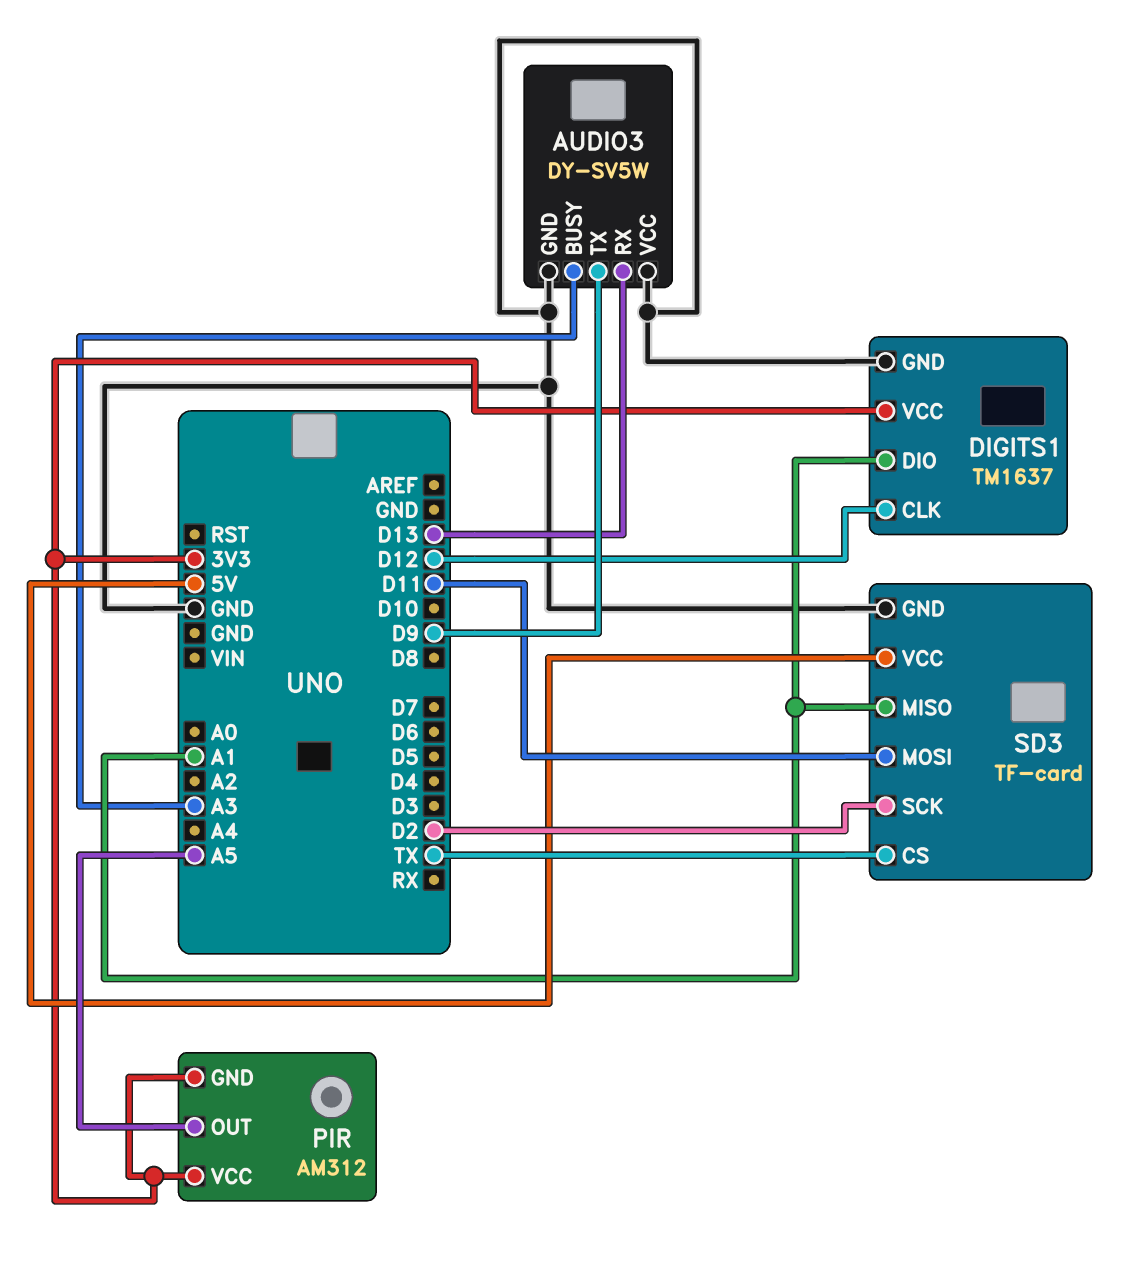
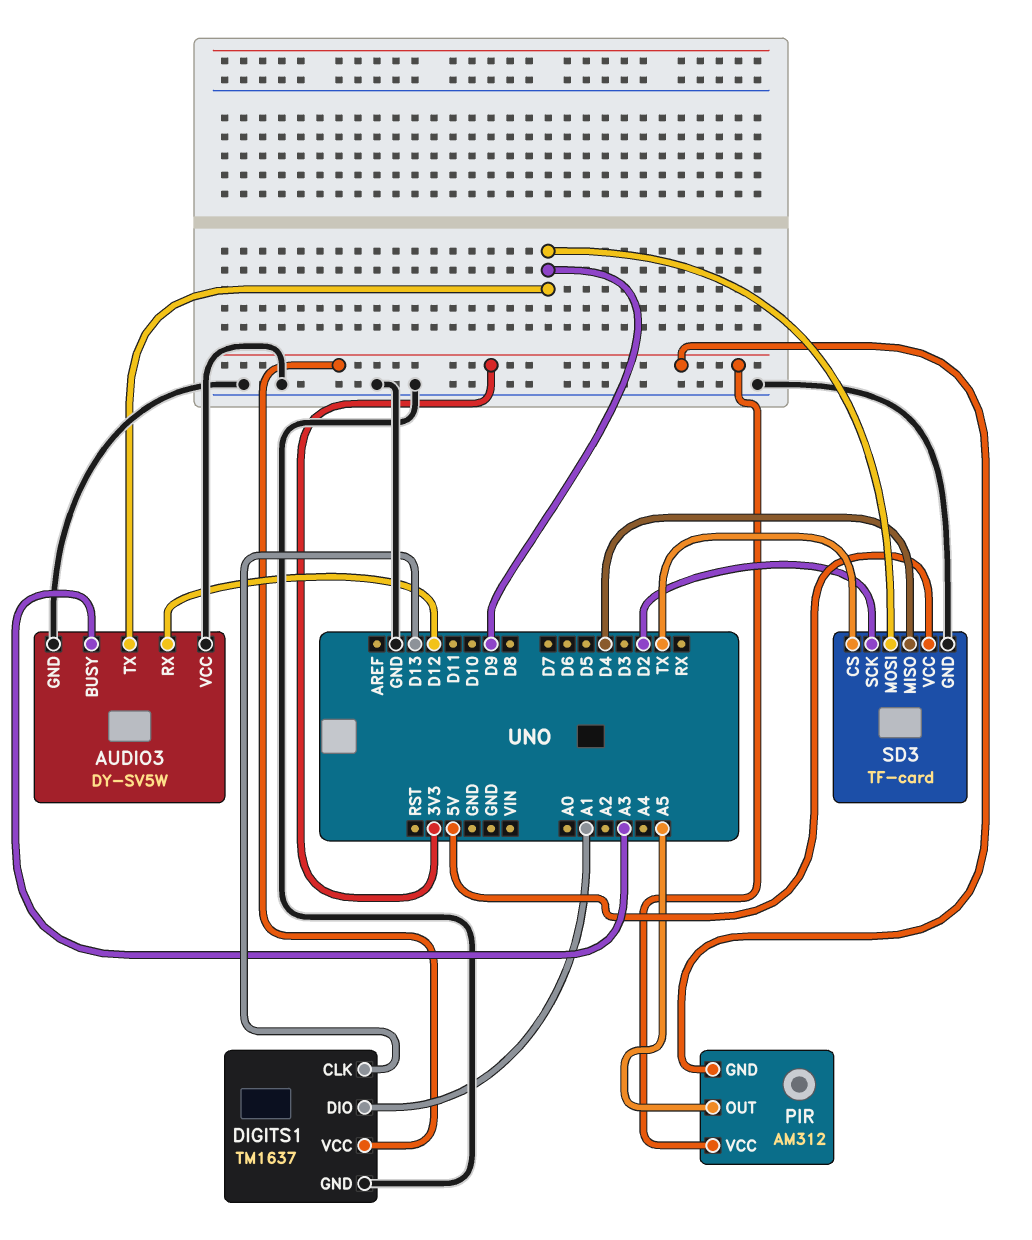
AUDIO3 pin RX: D13 -> D12
DIGITS1 pin CLK: D12 -> D13
SD3 pin MISO: A1 -> D4
SD3 pin MOSI: D11 -> D9

